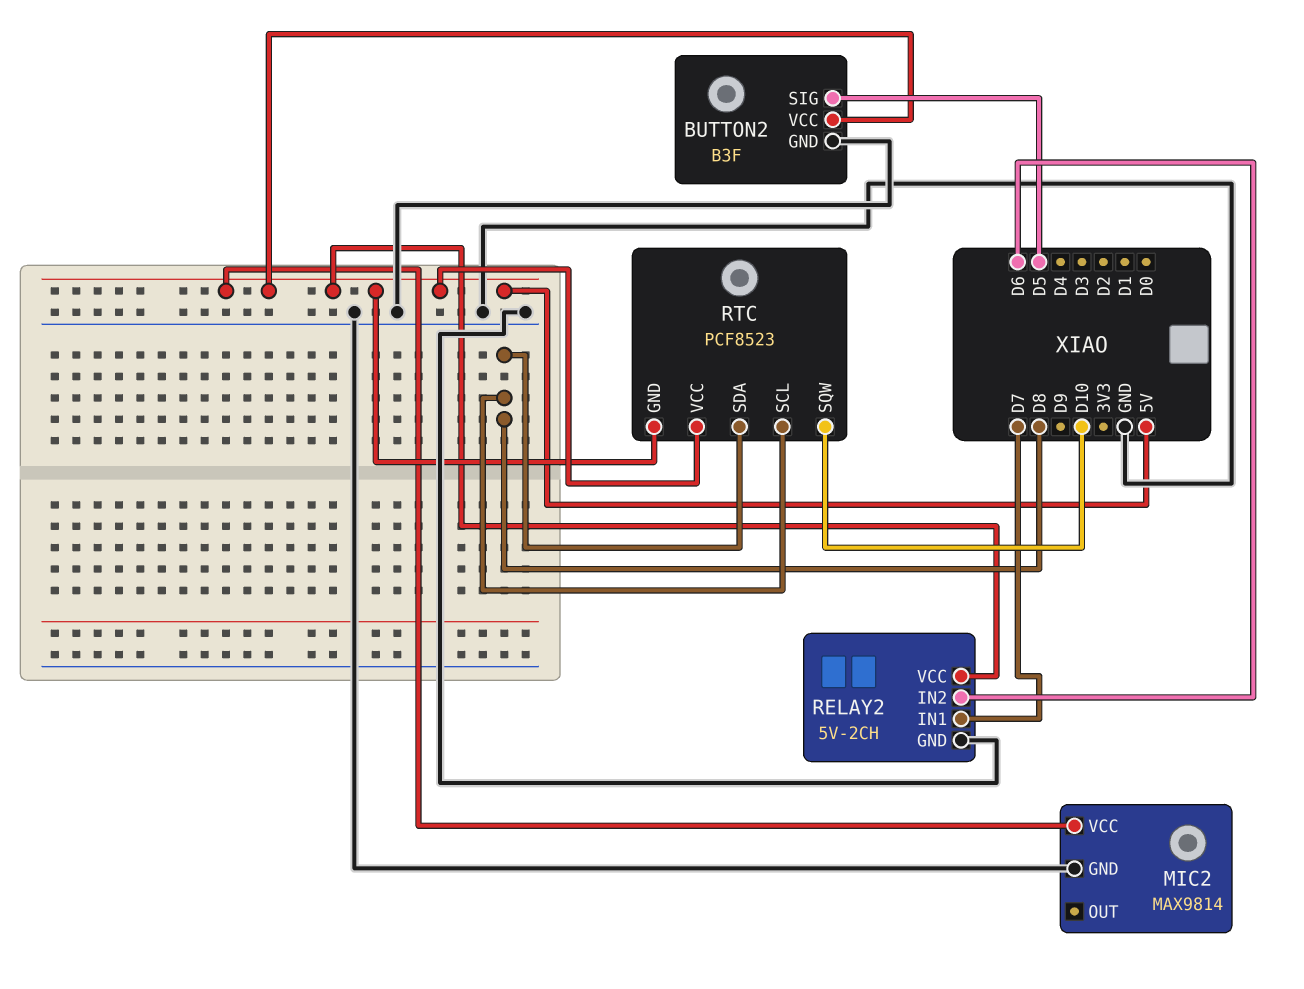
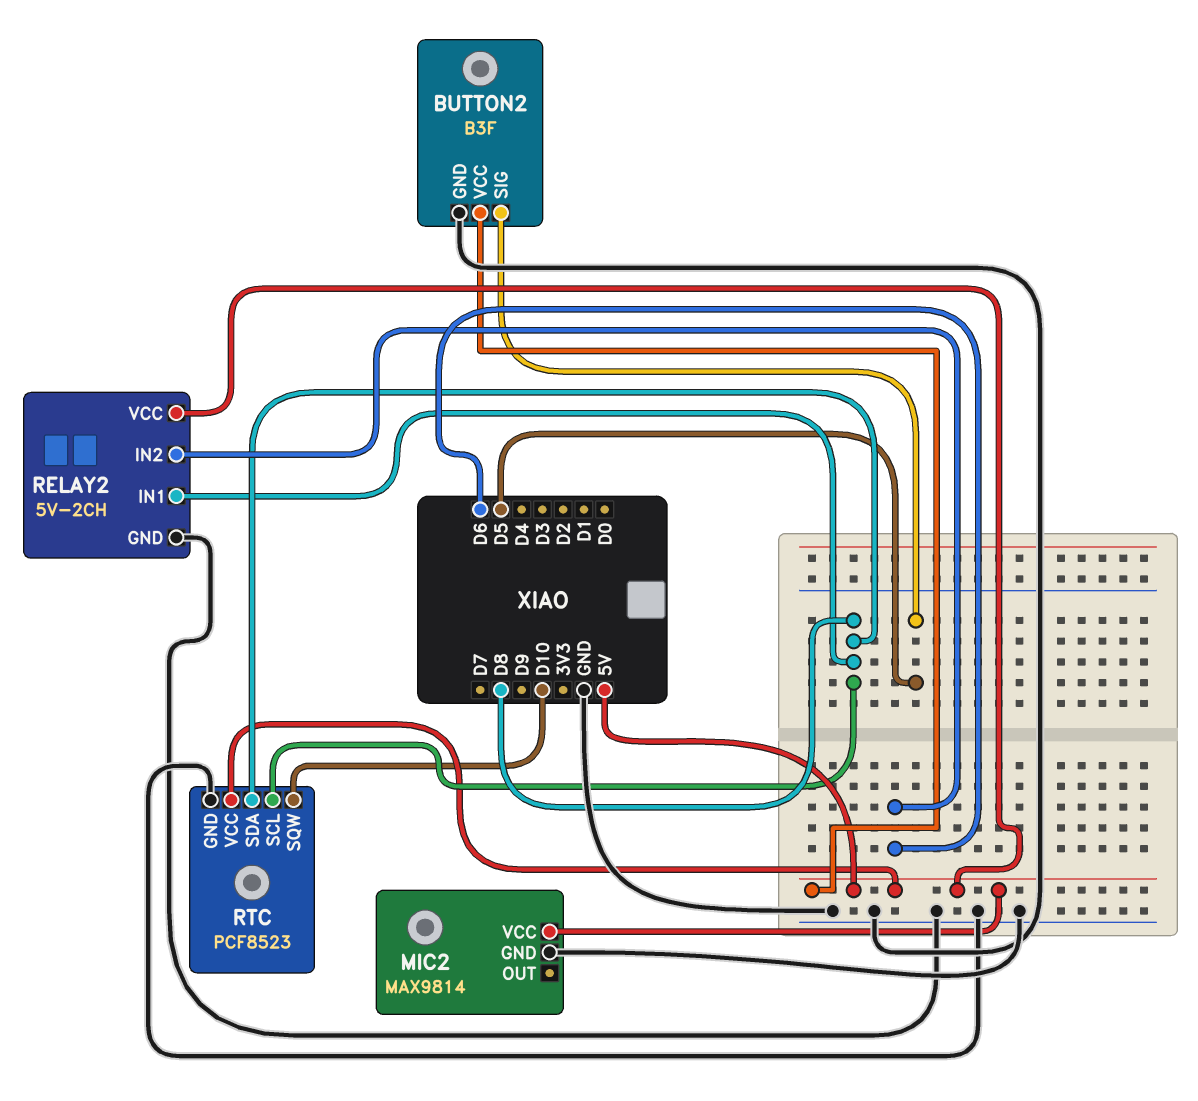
RELAY2 pin IN1: D7 -> D8
RTC pin GND: 5V -> GND

